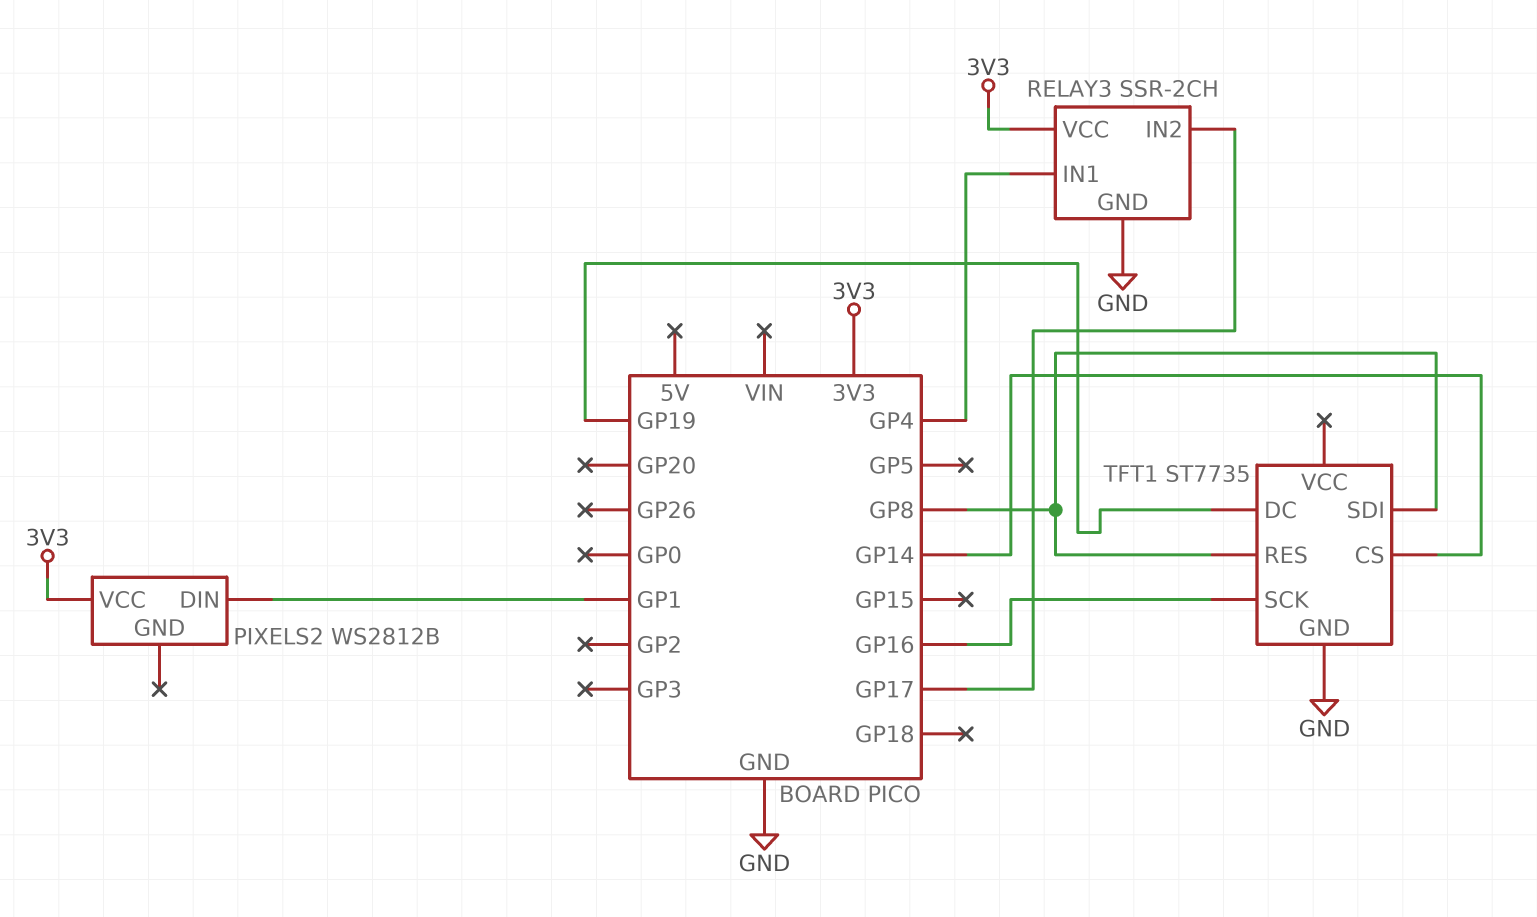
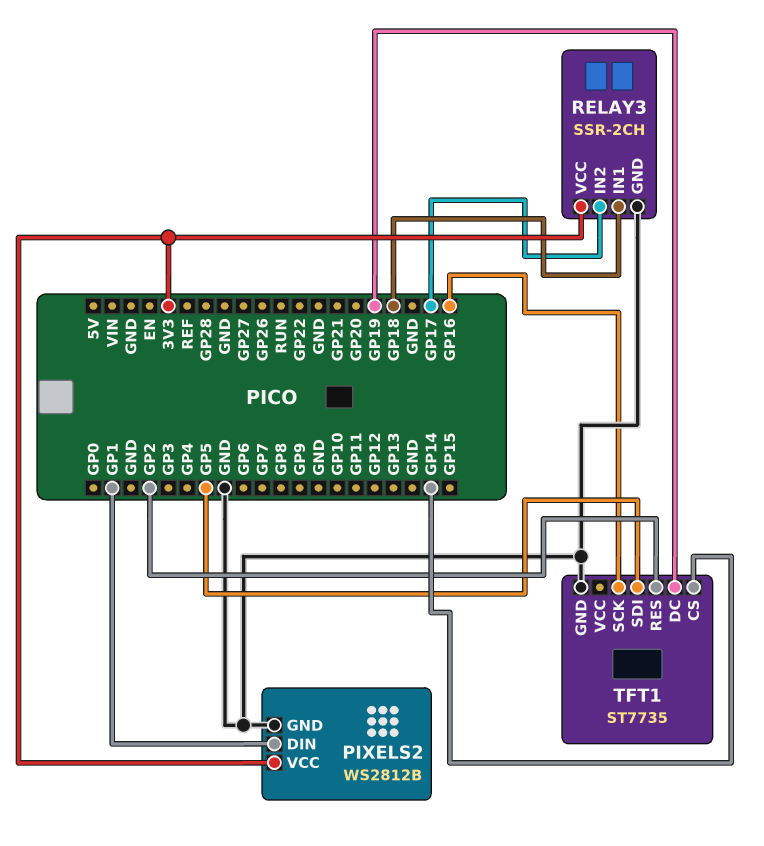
PIXELS2 pin GND: none -> GND
RELAY3 pin IN1: GP4 -> GP18
TFT1 pin RES: GP8 -> GP2
TFT1 pin SDI: GP8 -> GP5

